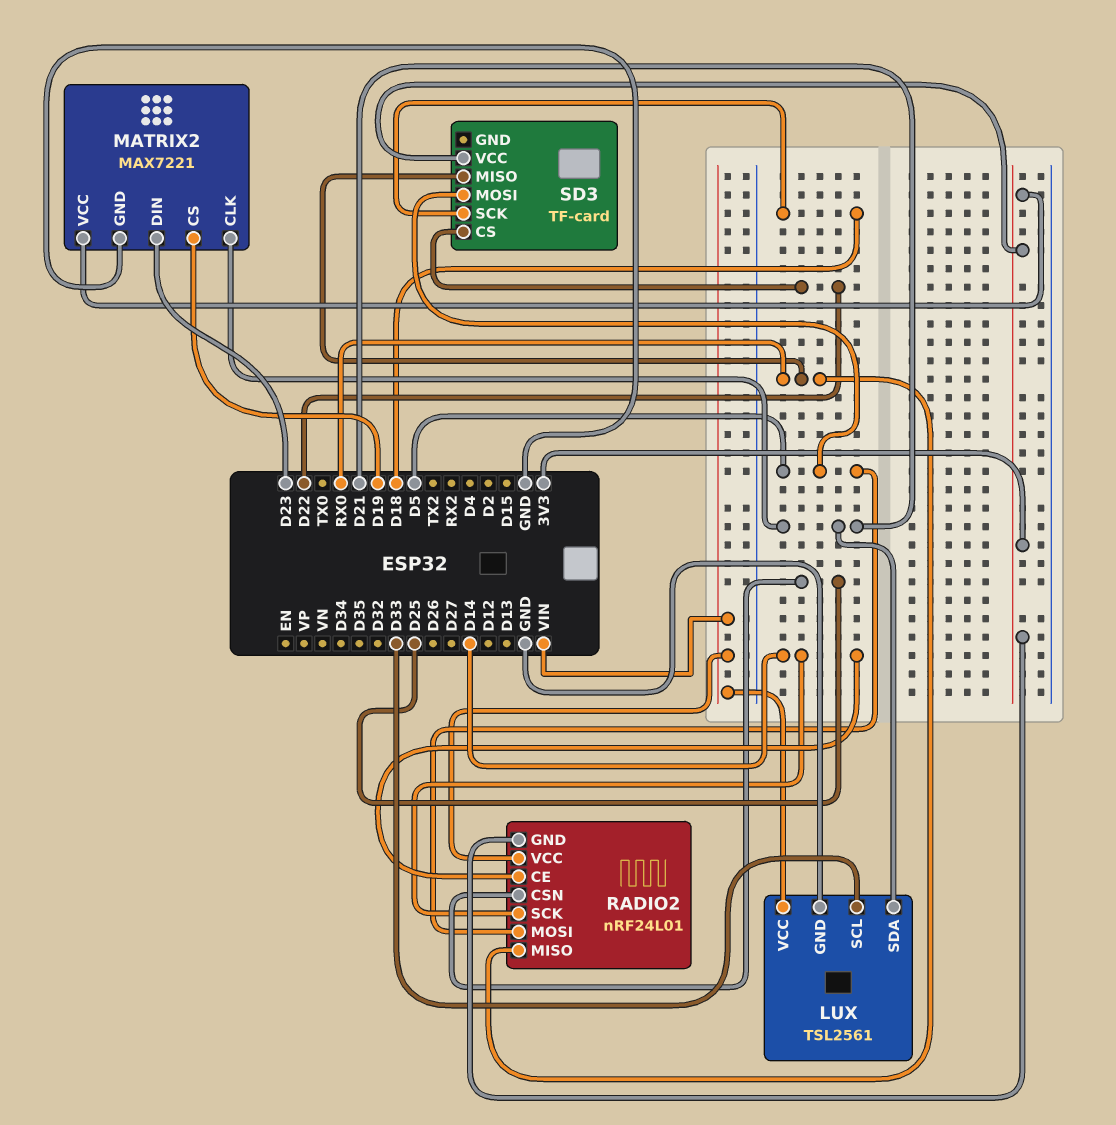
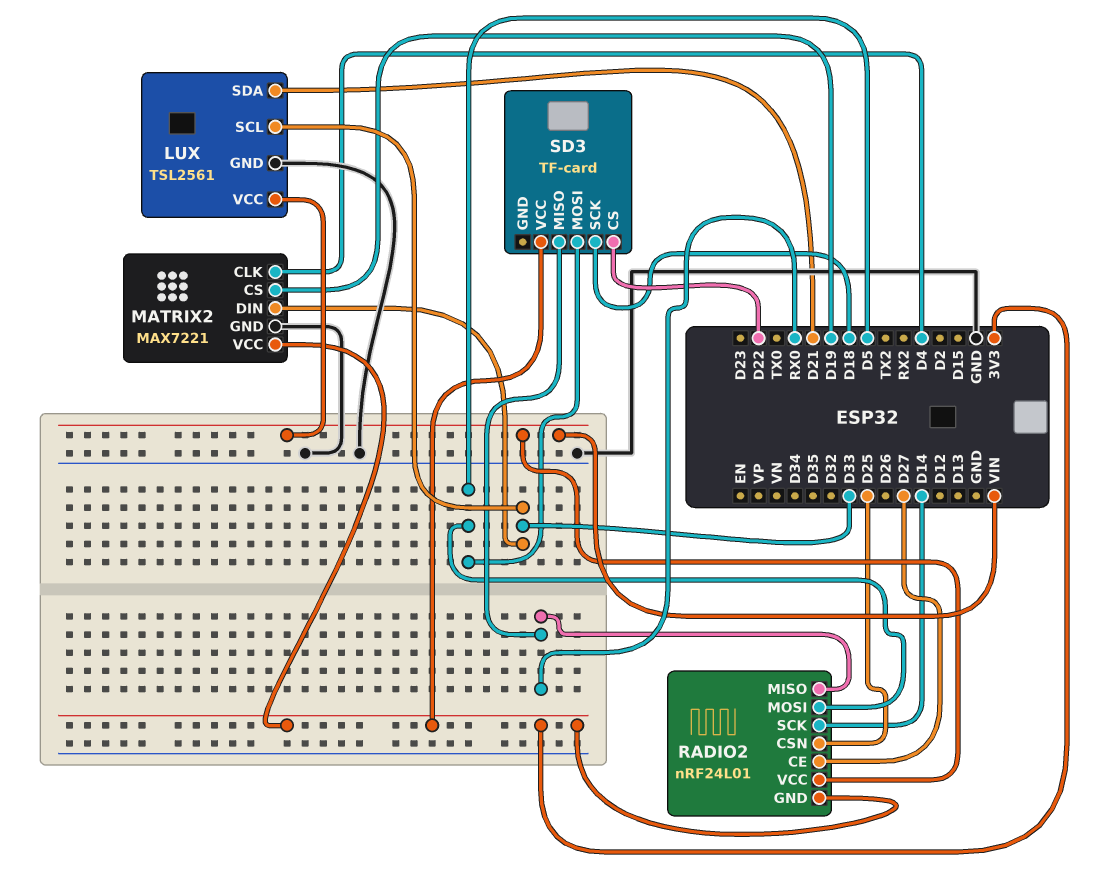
MATRIX2 pin CLK: D21 -> D4
MATRIX2 pin DIN: D23 -> D33
RADIO2 pin CE: D14 -> D27

